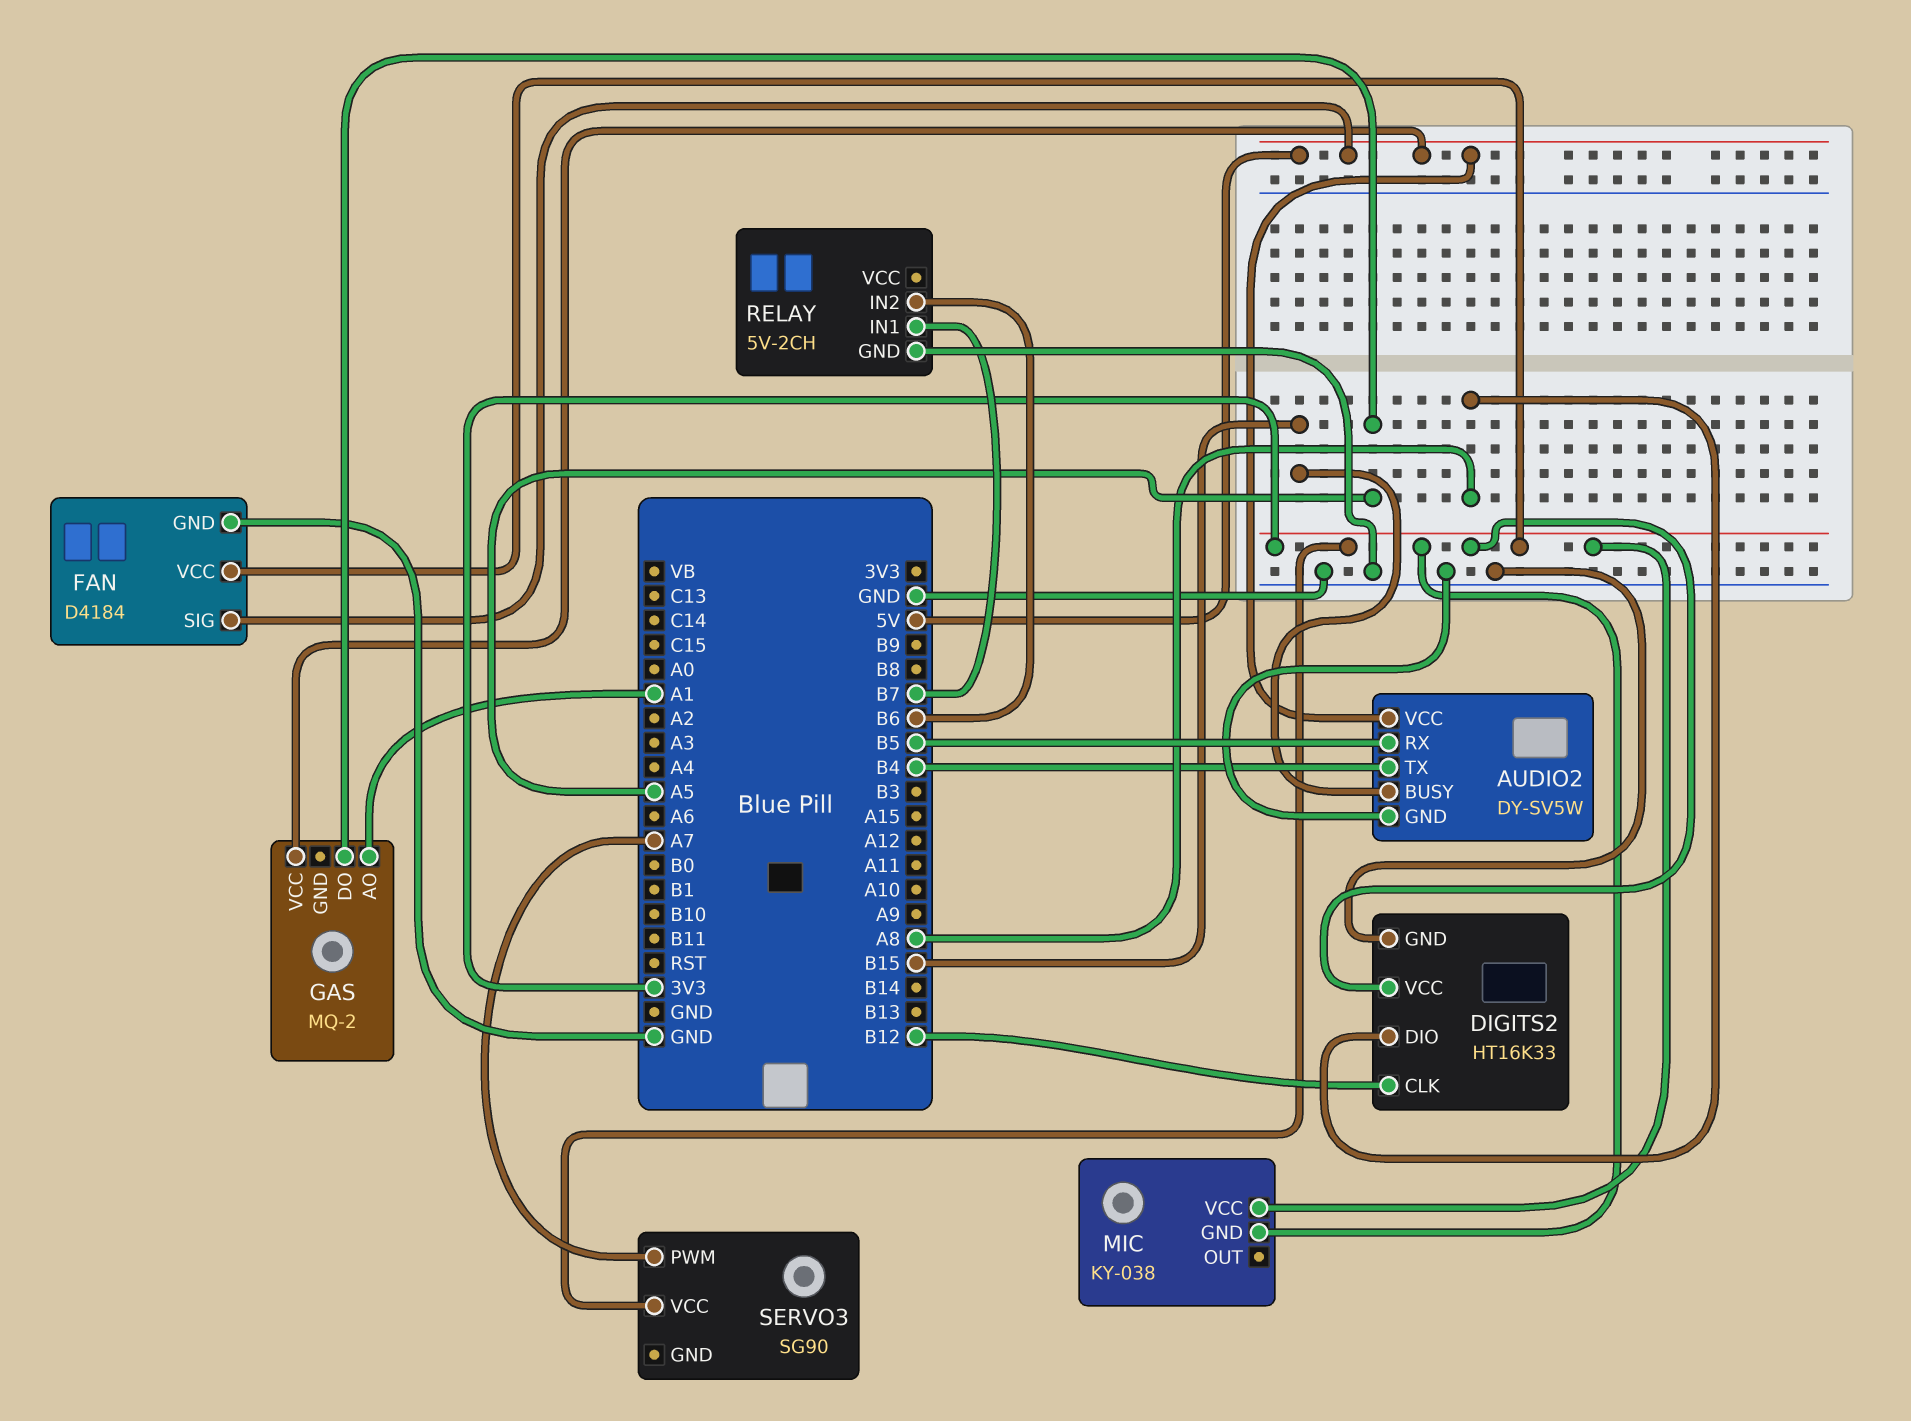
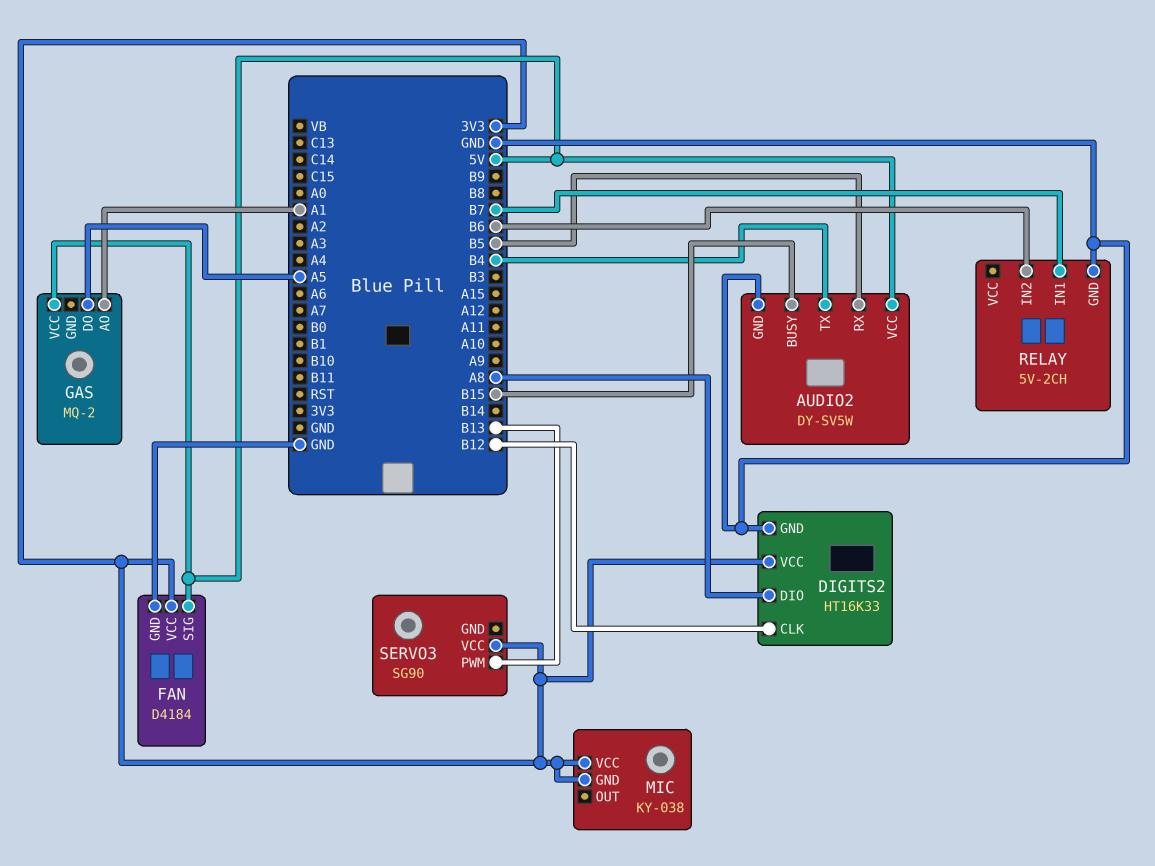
SERVO3 pin PWM: A7 -> B13

